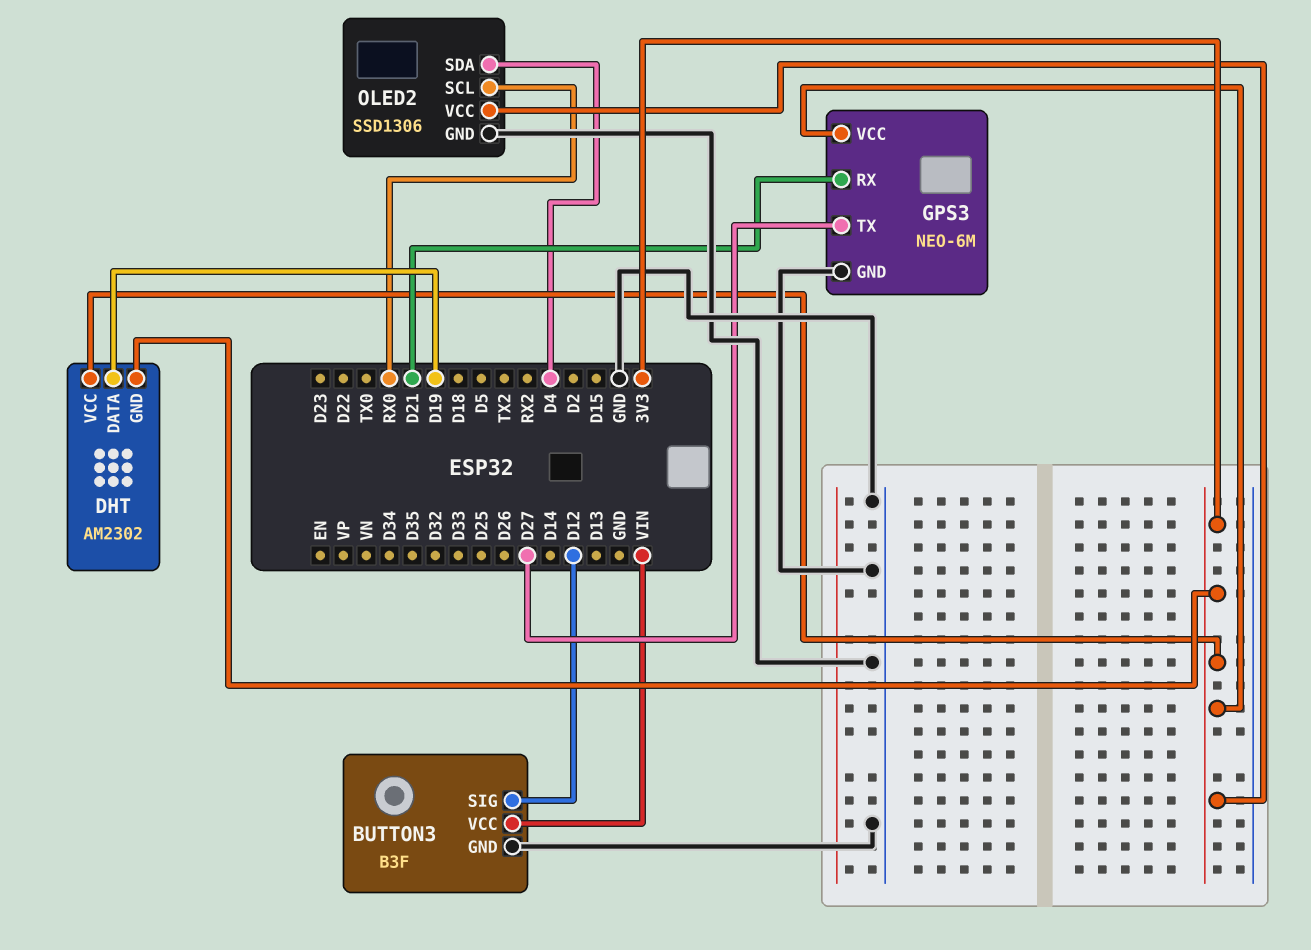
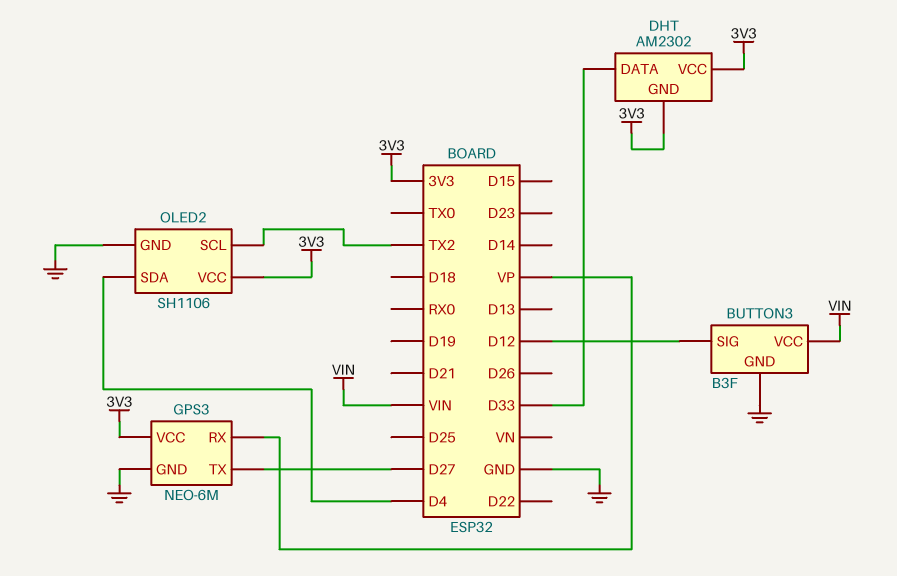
DHT pin DATA: D19 -> D33
GPS3 pin RX: D21 -> VP
OLED2: SSD1306 -> SH1106
OLED2 pin SCL: RX0 -> TX2

